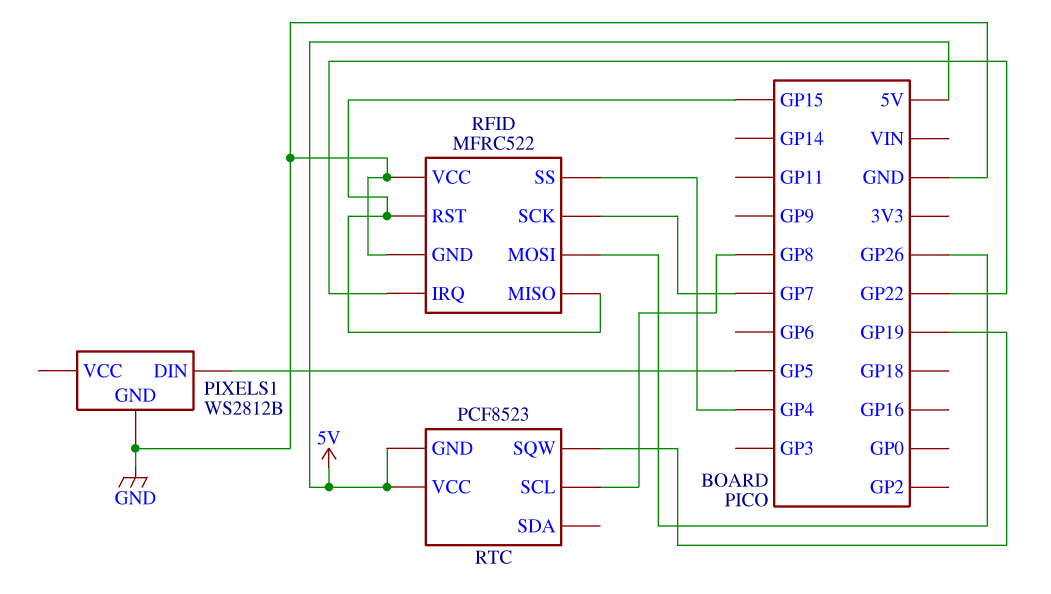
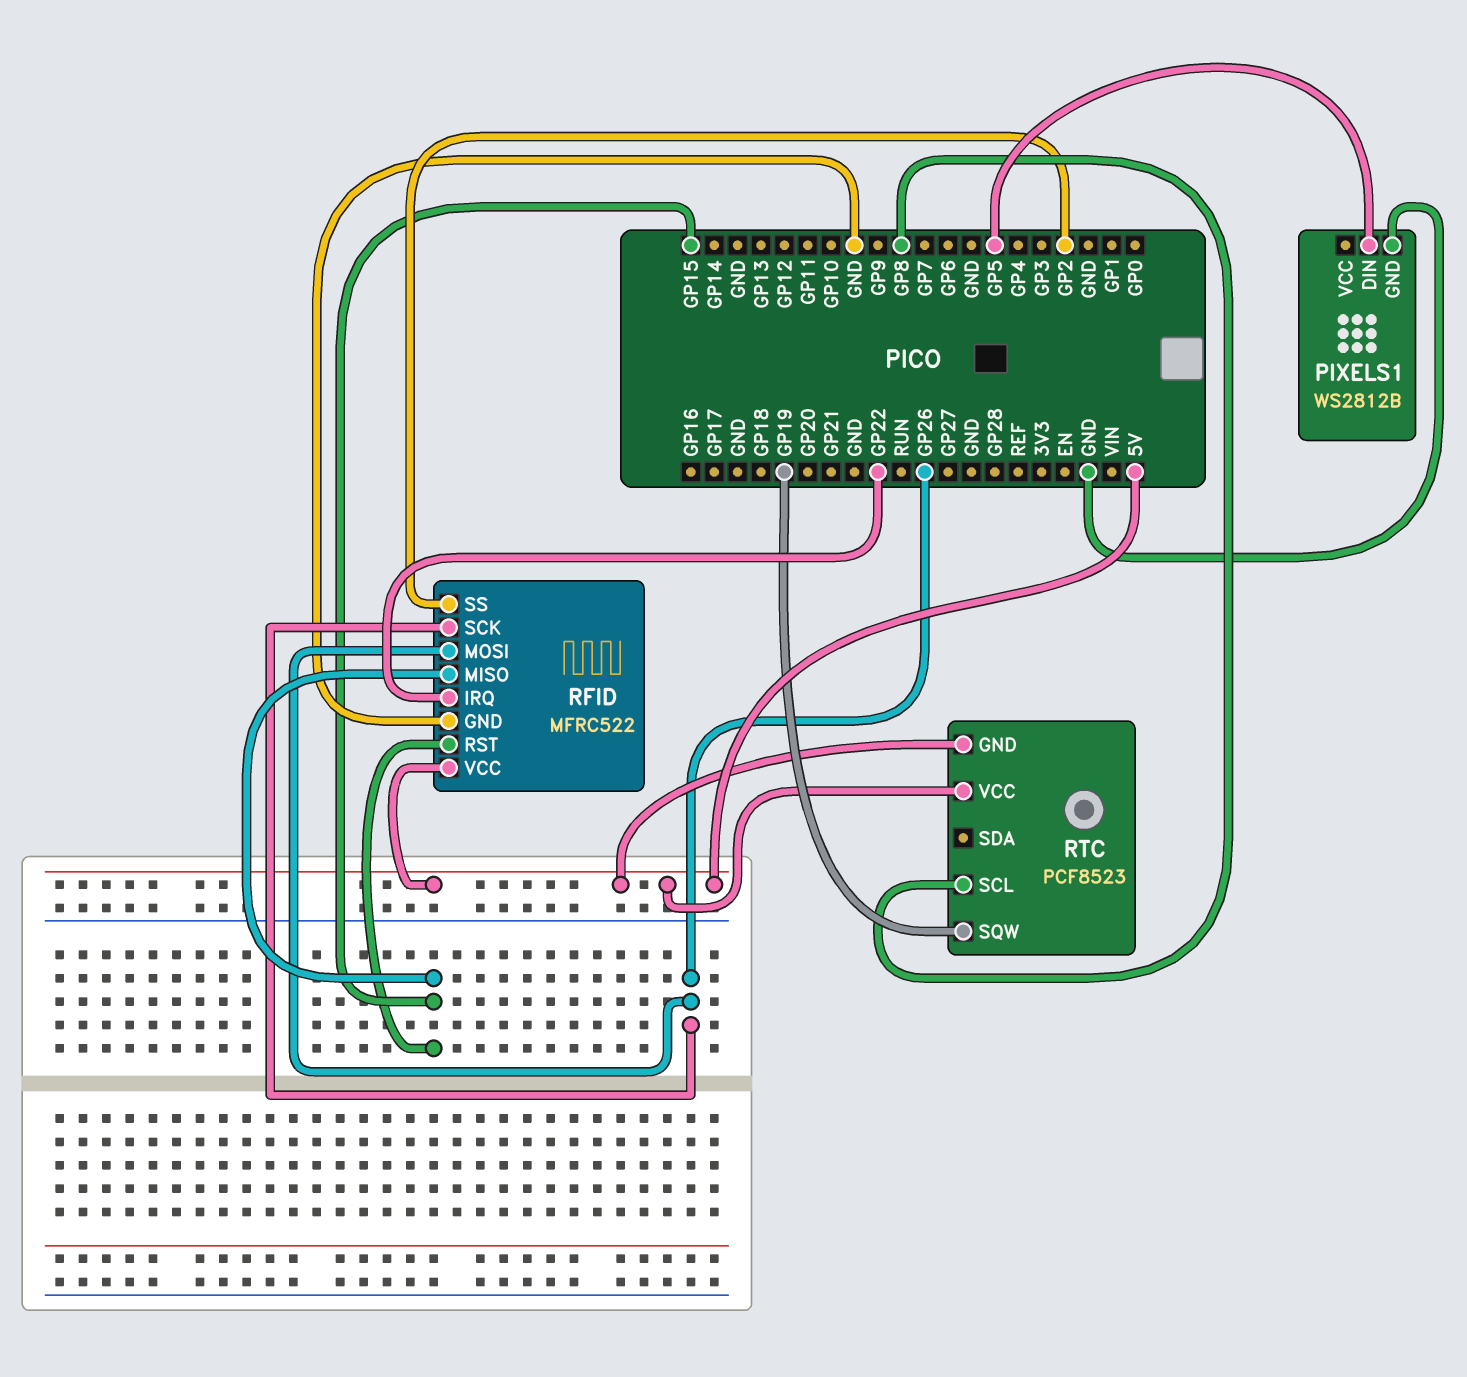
RFID pin SCK: GP7 -> GP26
RFID pin SS: GP4 -> GP2
RFID pin VCC: GND -> 5V

